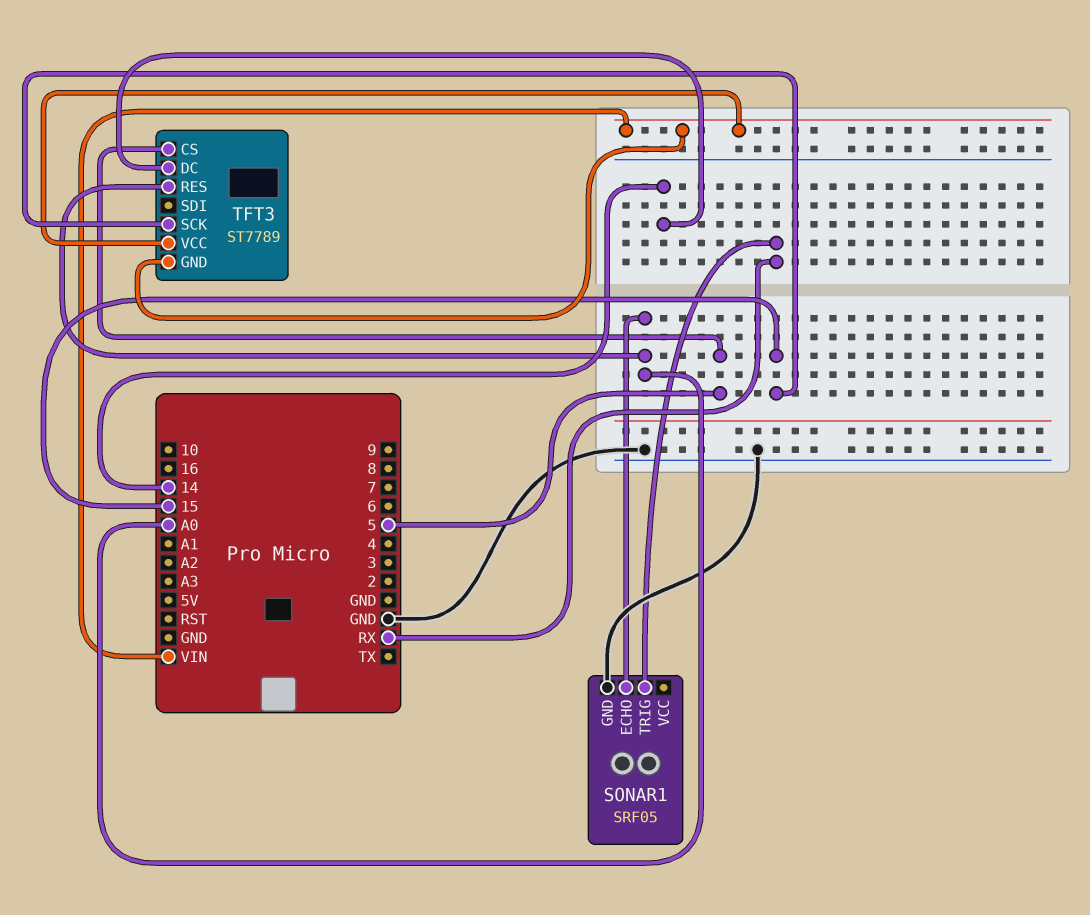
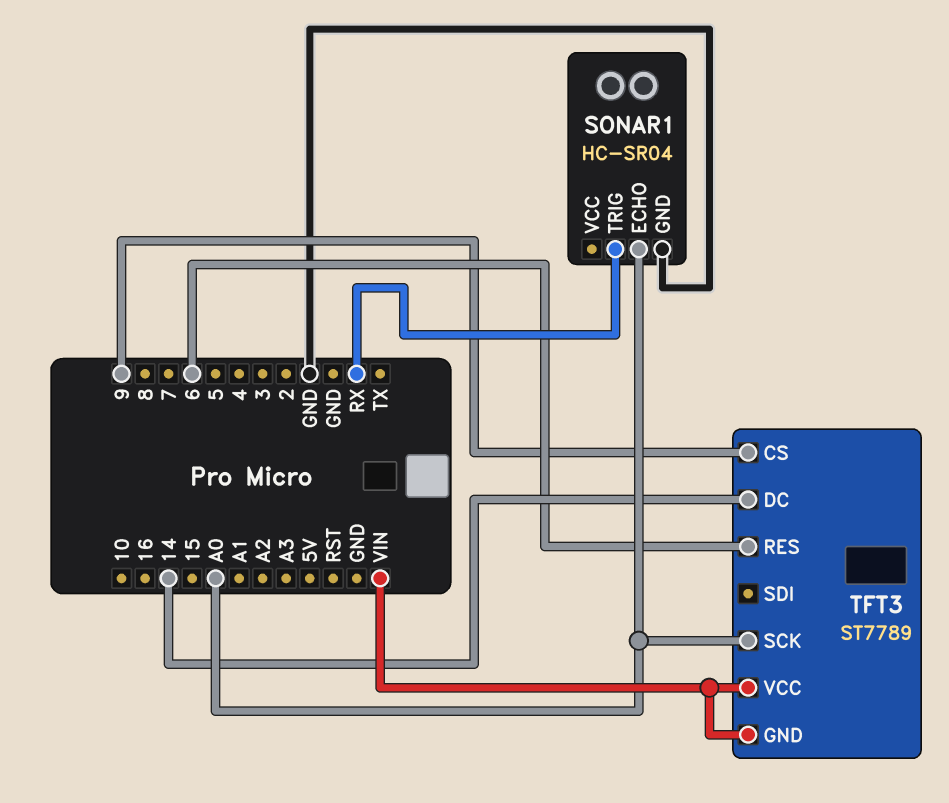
SONAR1: SRF05 -> HC-SR04
TFT3 pin CS: 5 -> 9
TFT3 pin RES: A0 -> 6
TFT3 pin SCK: 15 -> A0

